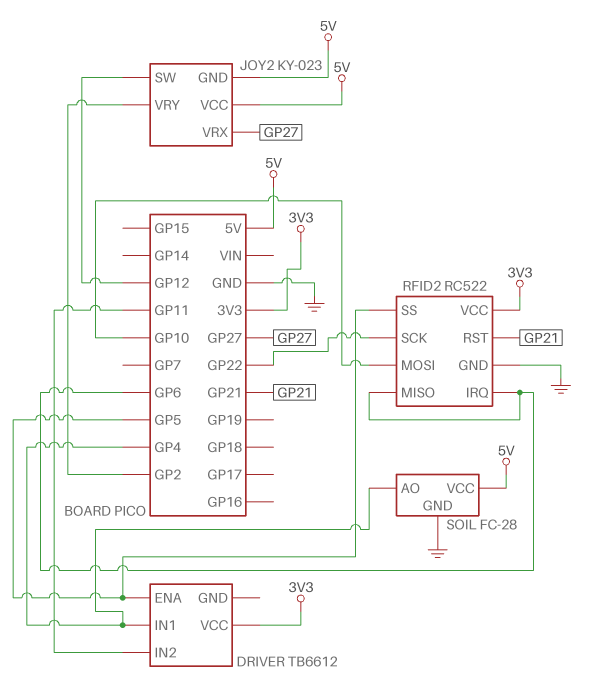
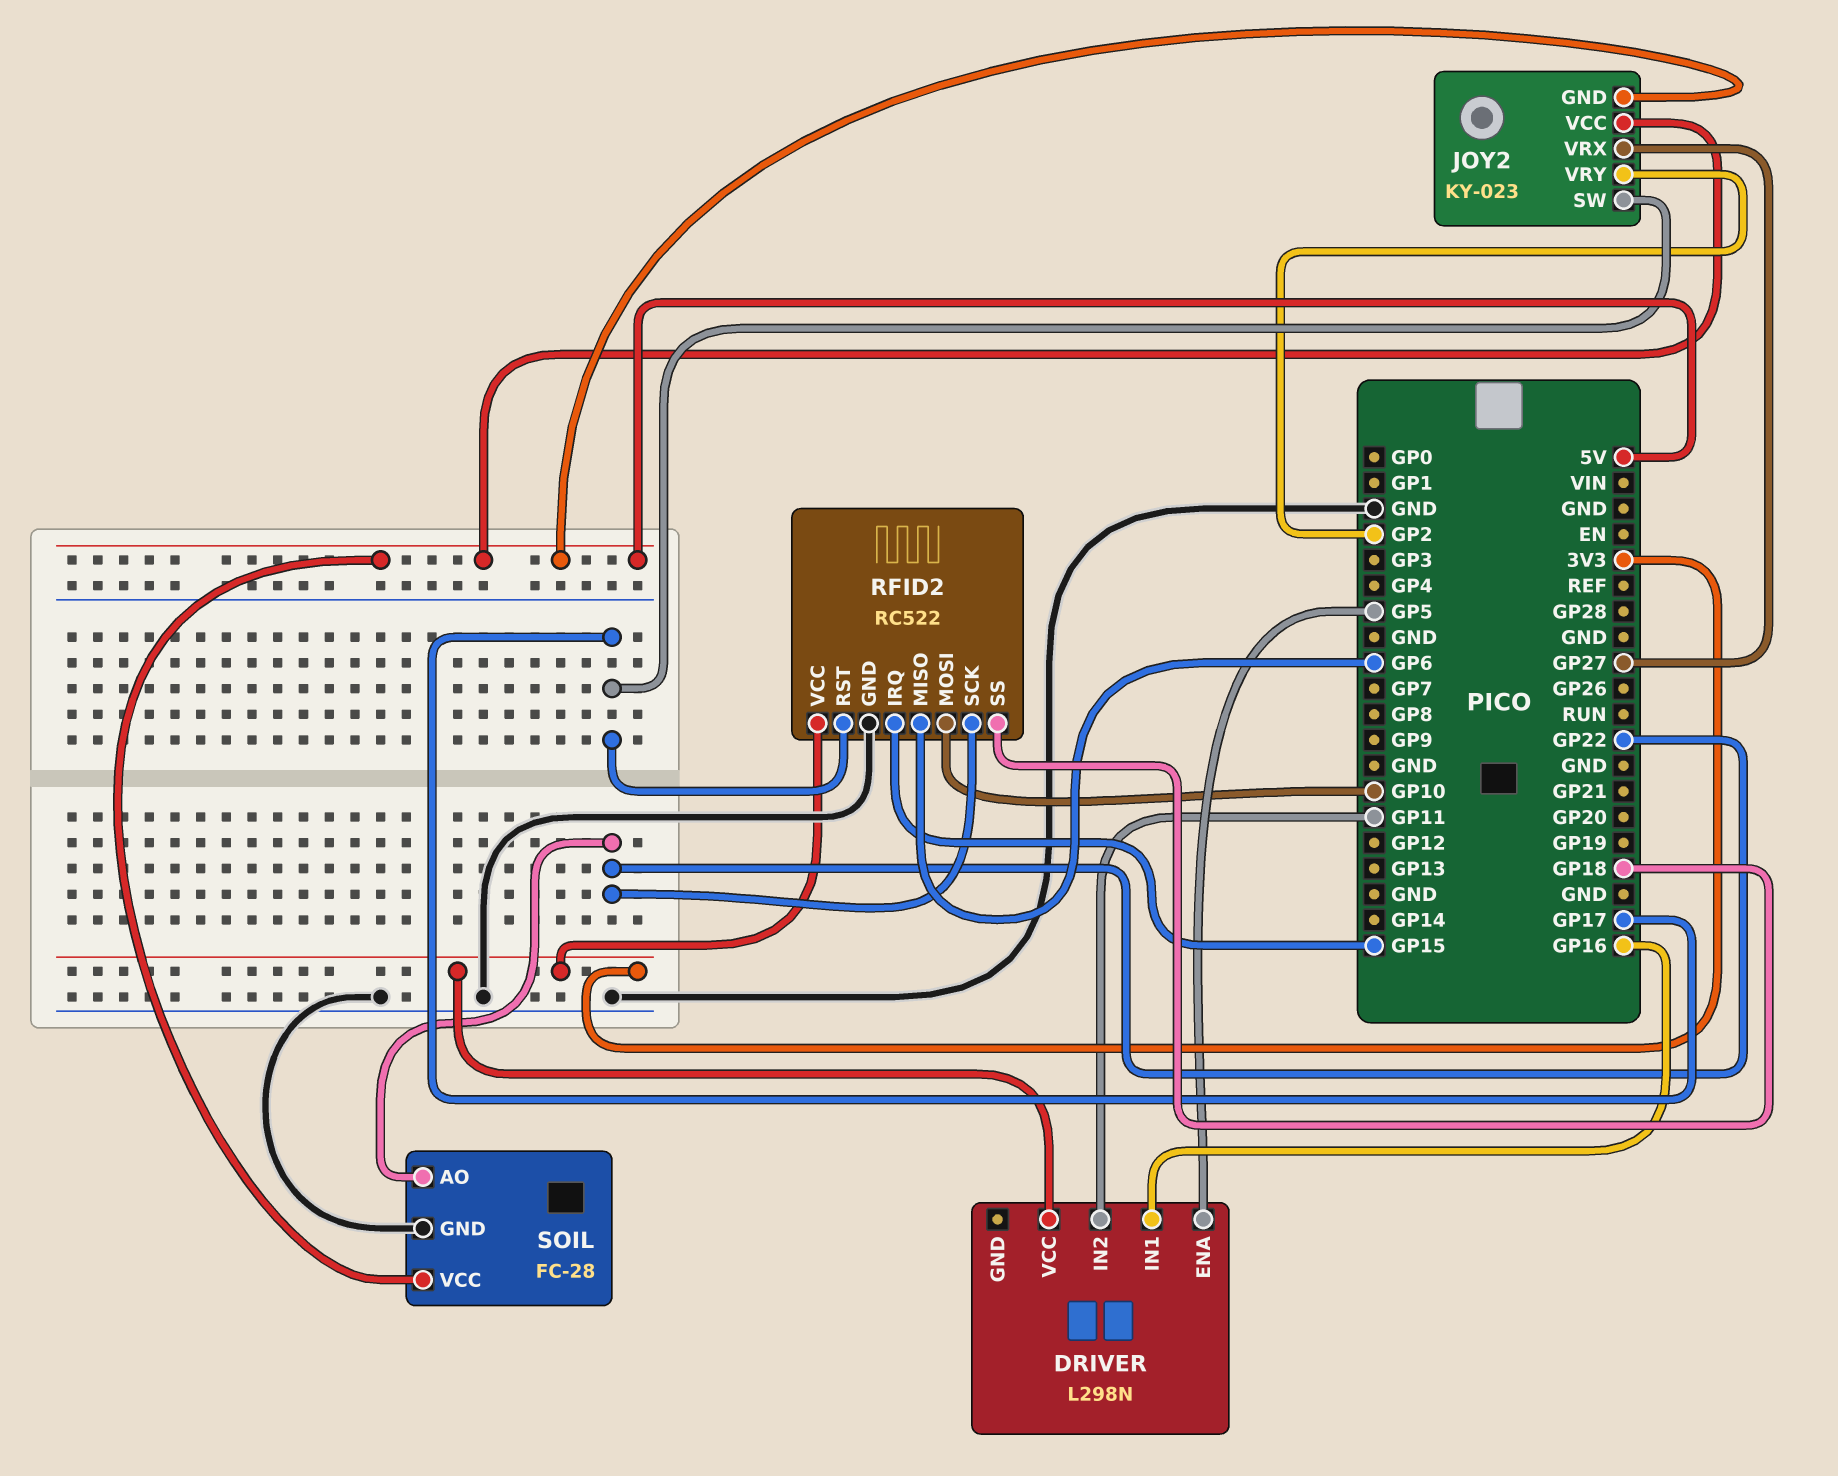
DRIVER: TB6612 -> L298N
DRIVER pin IN1: GP4 -> GP16
JOY2 pin SW: GP12 -> GP17
RFID2 pin IRQ: GP6 -> GP15
RFID2 pin RST: GP21 -> GP17
RFID2 pin SS: GP5 -> GP18
SOIL pin AO: GP4 -> GP22

